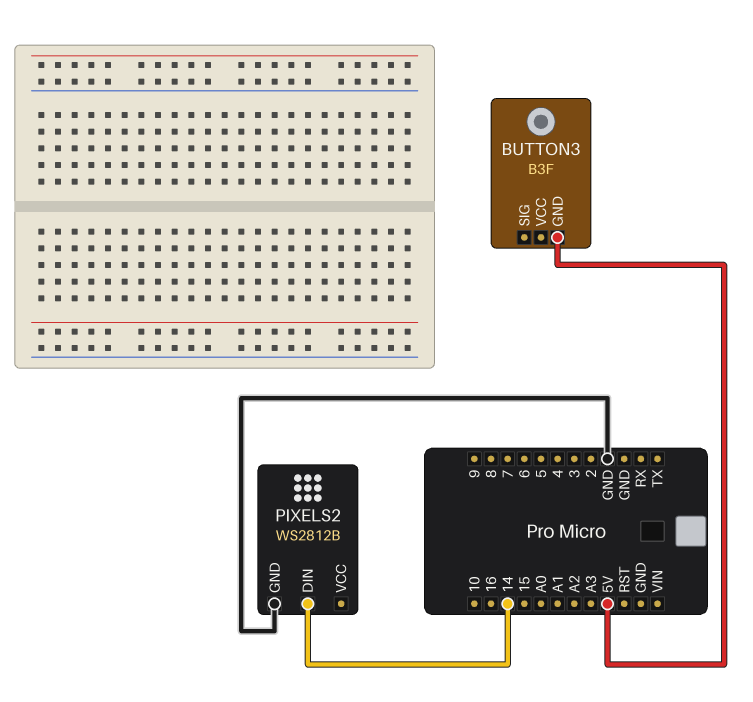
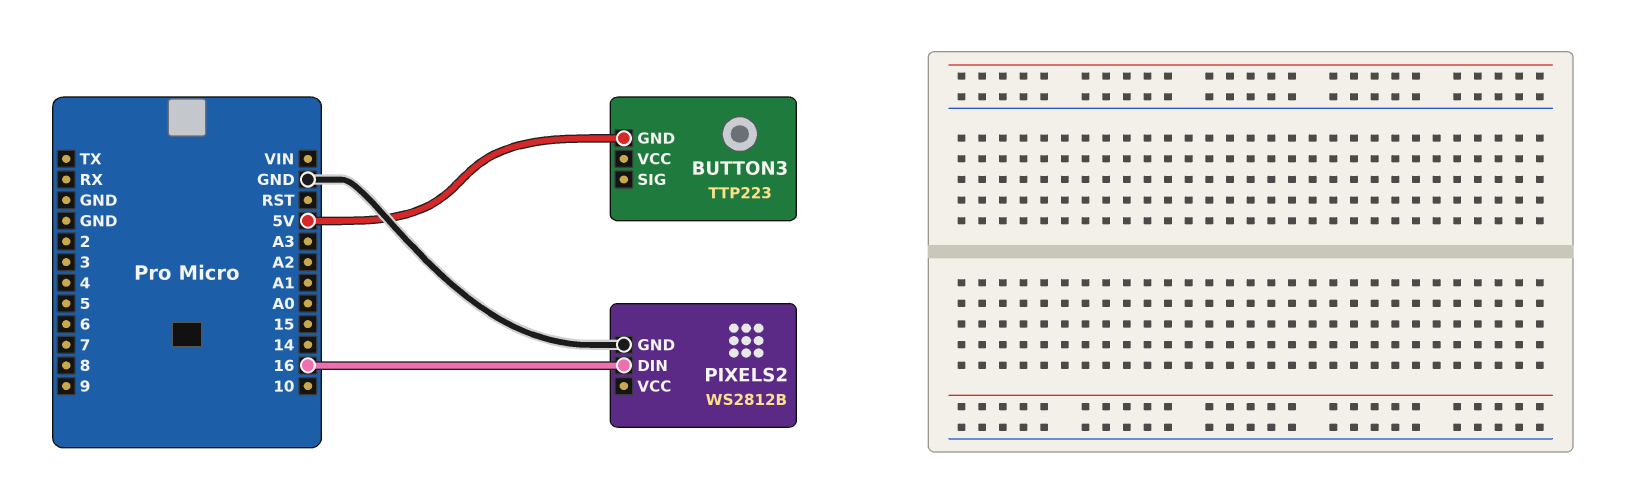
BUTTON3: B3F -> TTP223
PIXELS2 pin DIN: 14 -> 16

